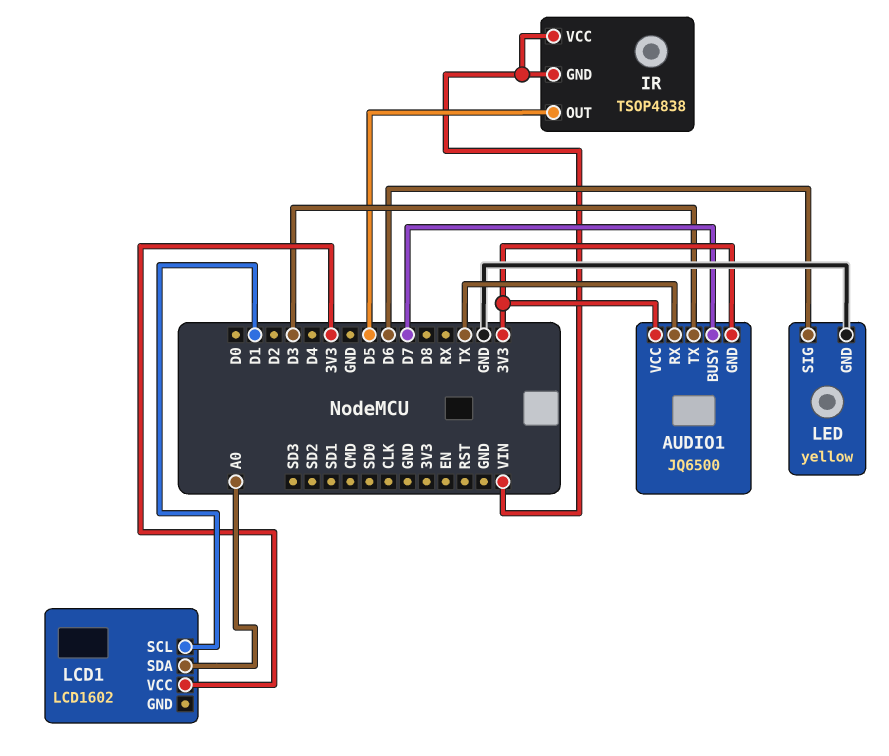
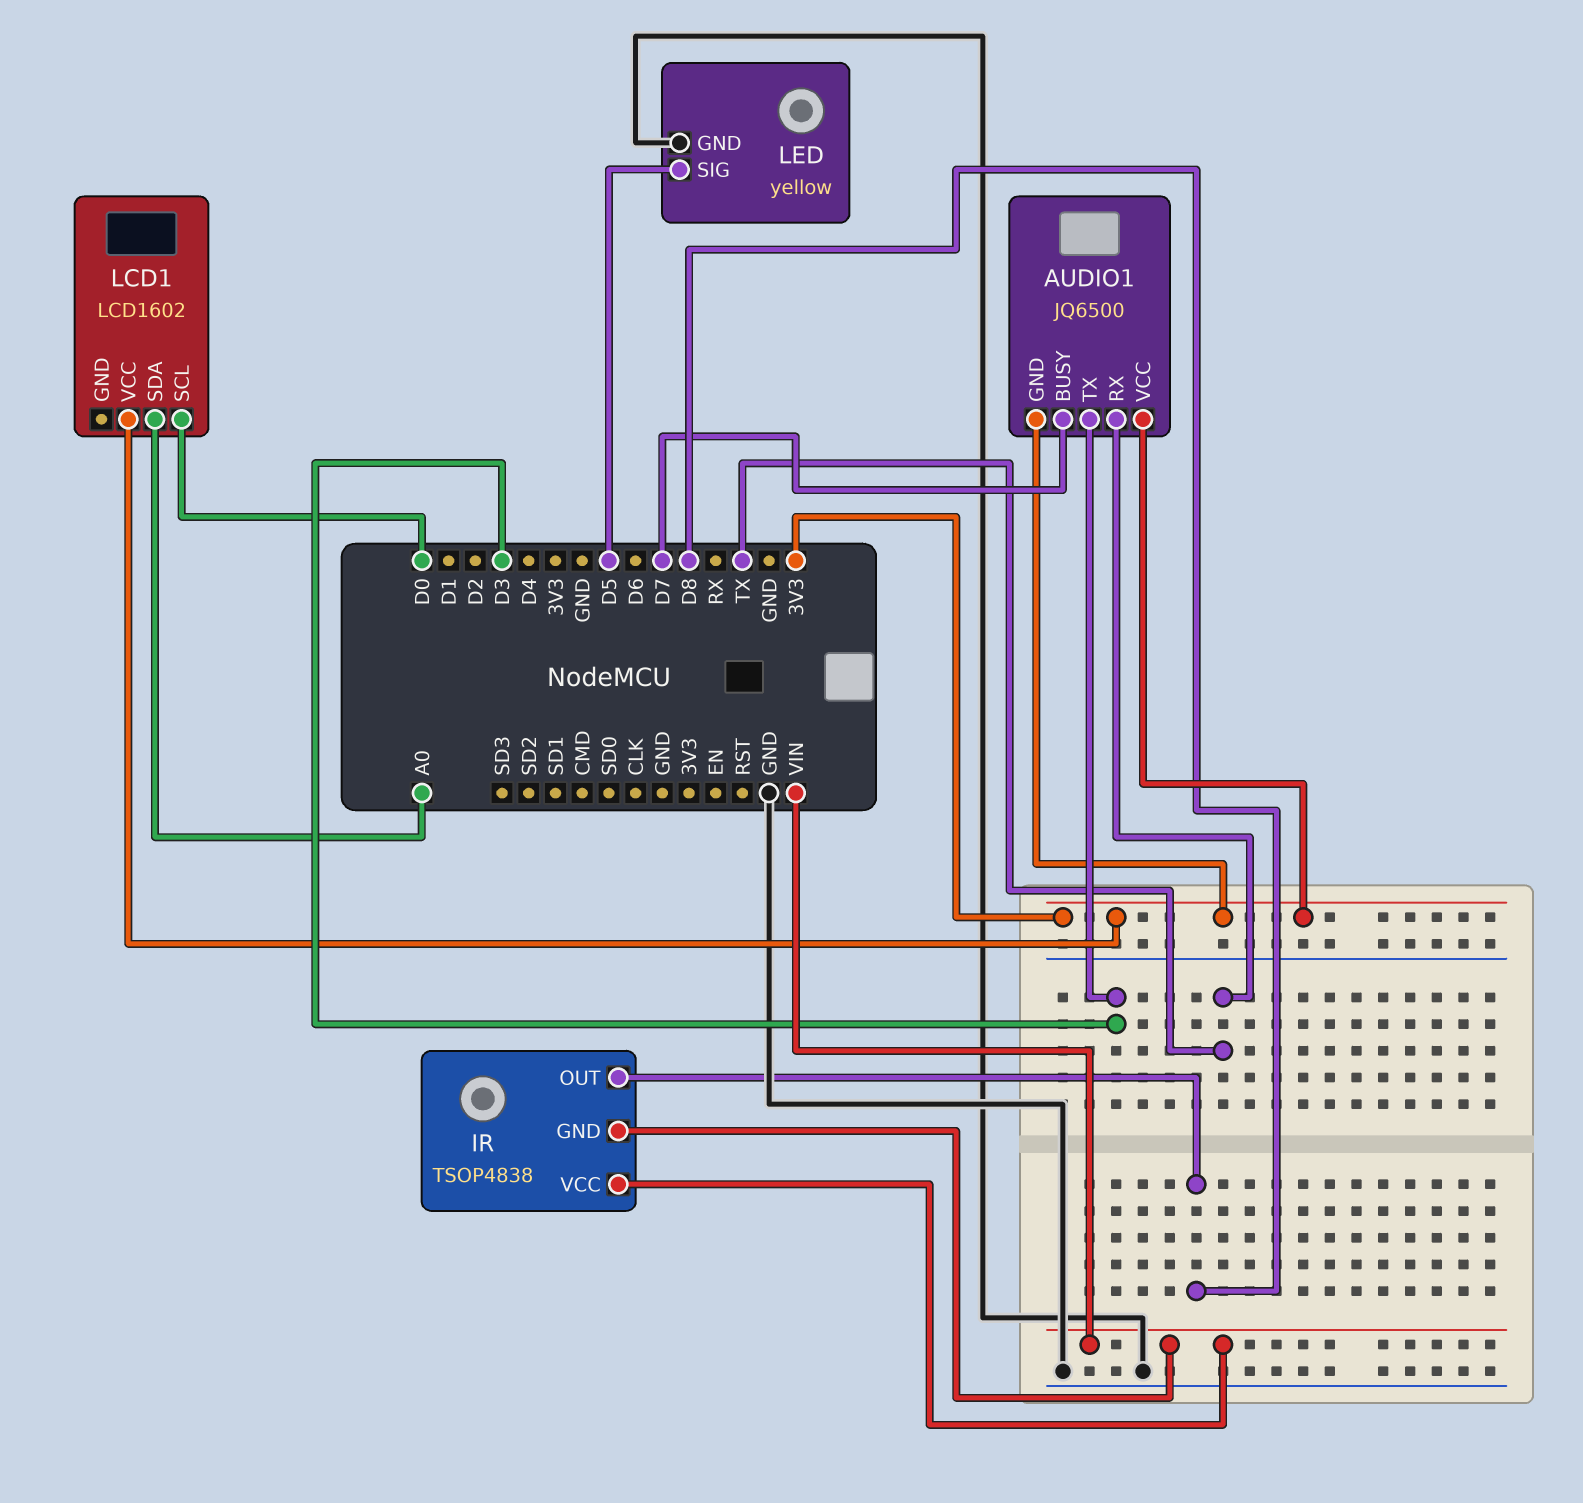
IR pin OUT: D5 -> D8
LCD1 pin SCL: D1 -> D0
LED pin SIG: D6 -> D5

